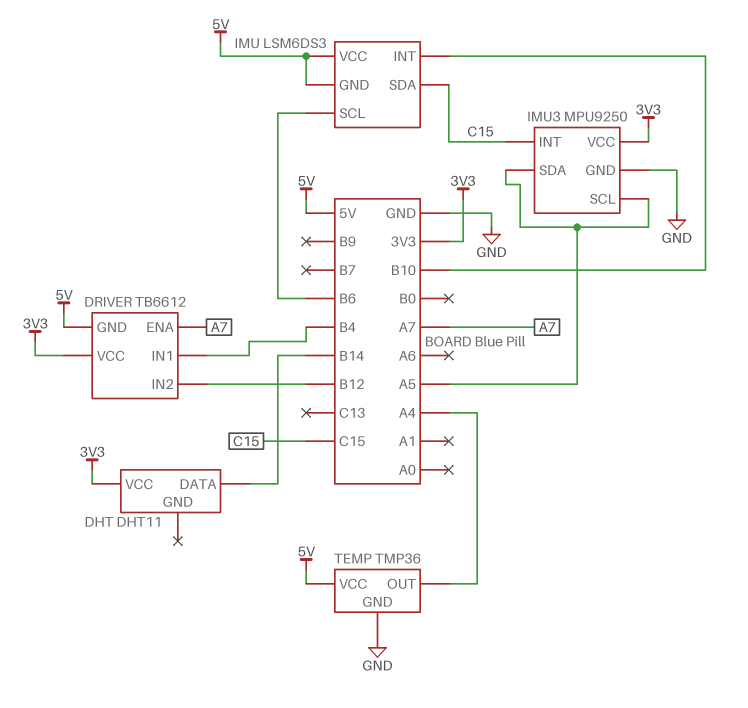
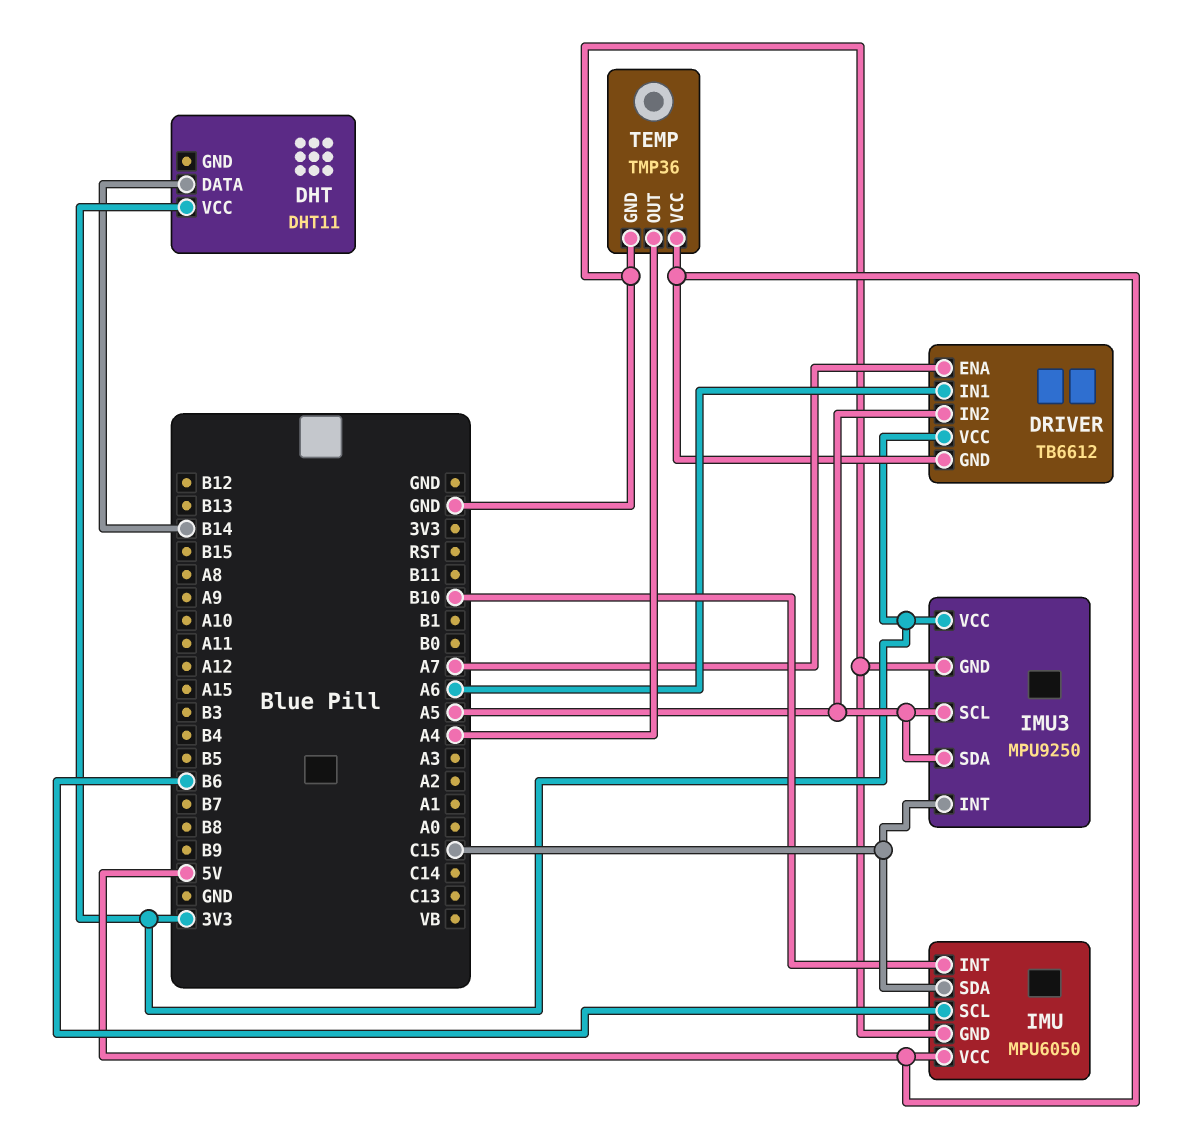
DRIVER pin IN1: B4 -> A6
DRIVER pin IN2: B12 -> A5
IMU: LSM6DS3 -> MPU6050
IMU pin GND: 5V -> GND

